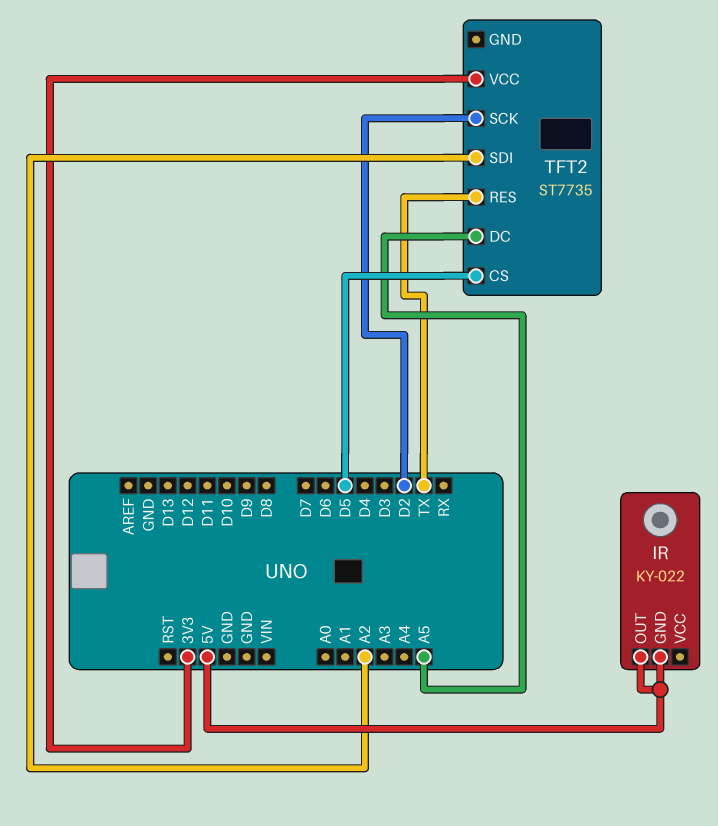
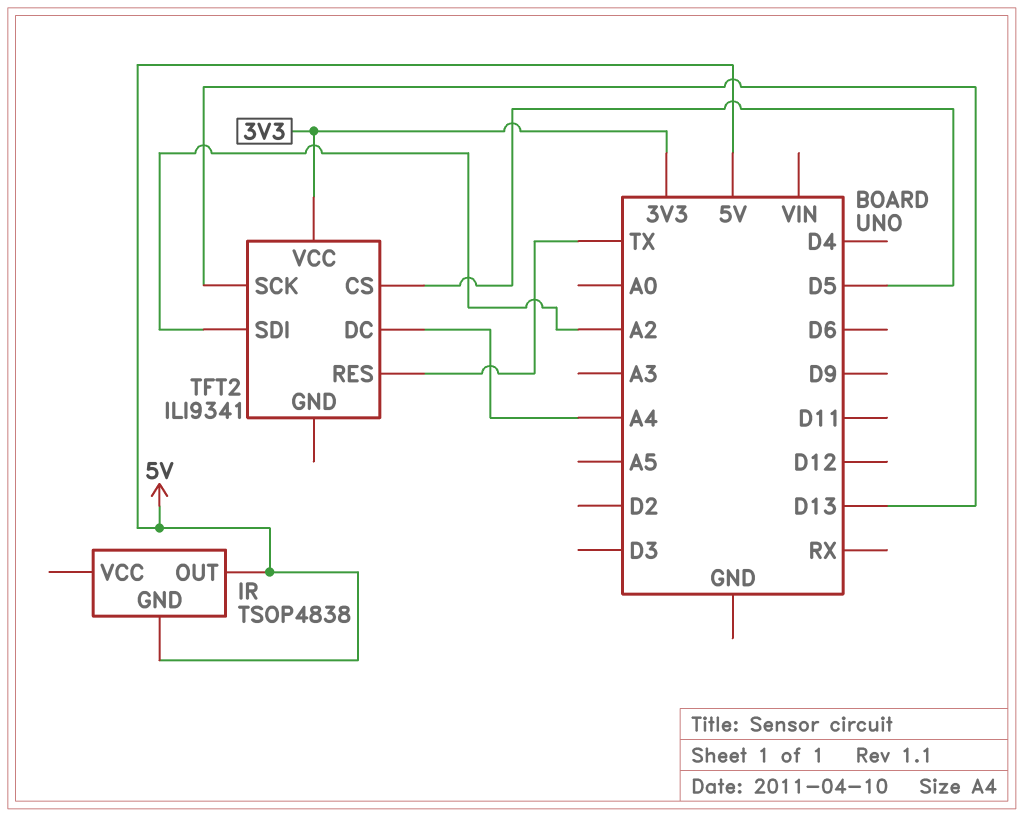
IR: KY-022 -> TSOP4838
TFT2: ST7735 -> ILI9341
TFT2 pin DC: A5 -> A4
TFT2 pin SCK: D2 -> D13

